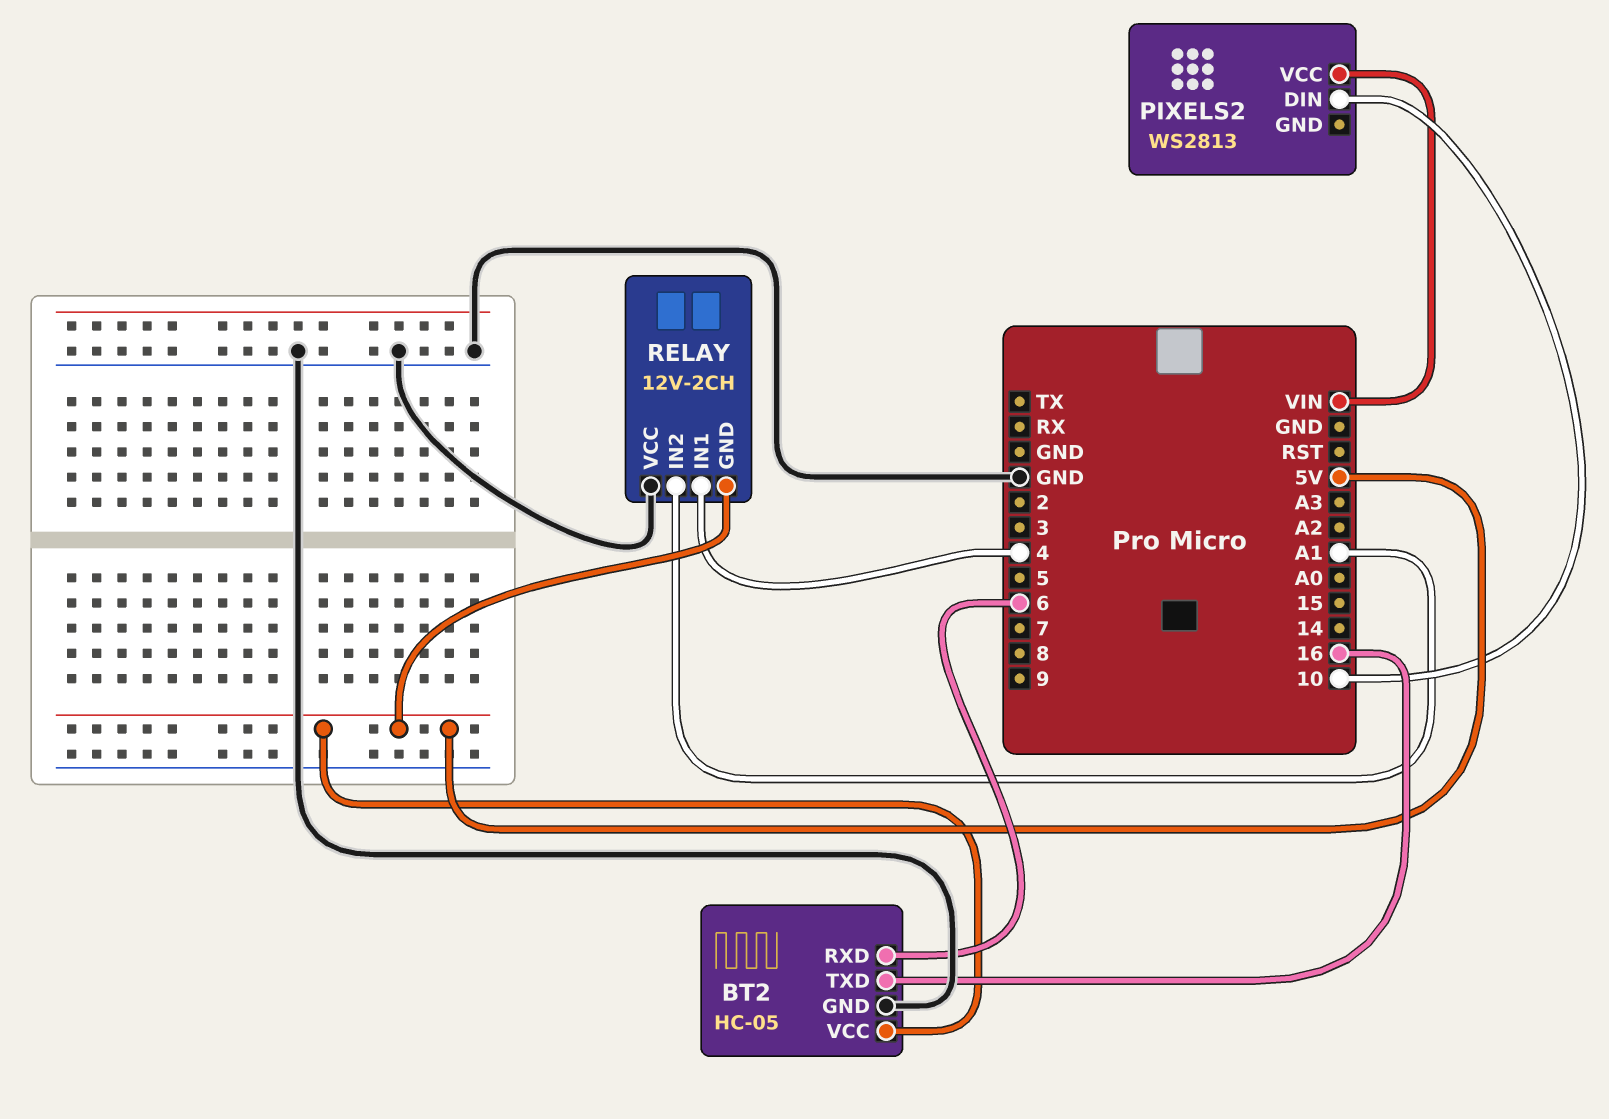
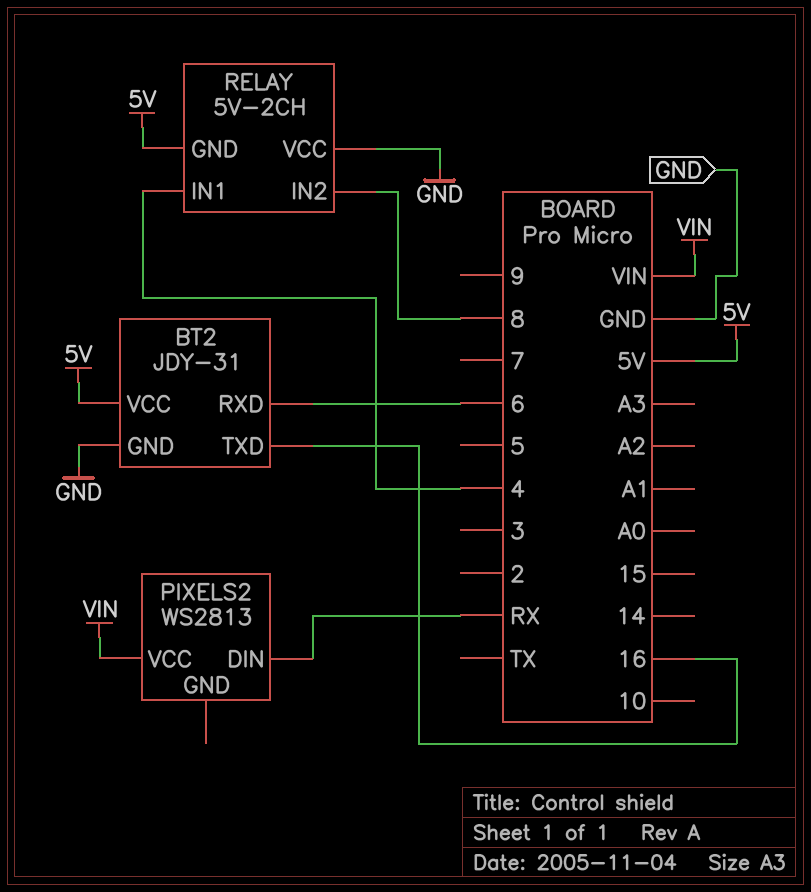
BT2: HC-05 -> JDY-31
PIXELS2 pin DIN: 10 -> RX
RELAY: 12V-2CH -> 5V-2CH
RELAY pin IN2: A1 -> 8

